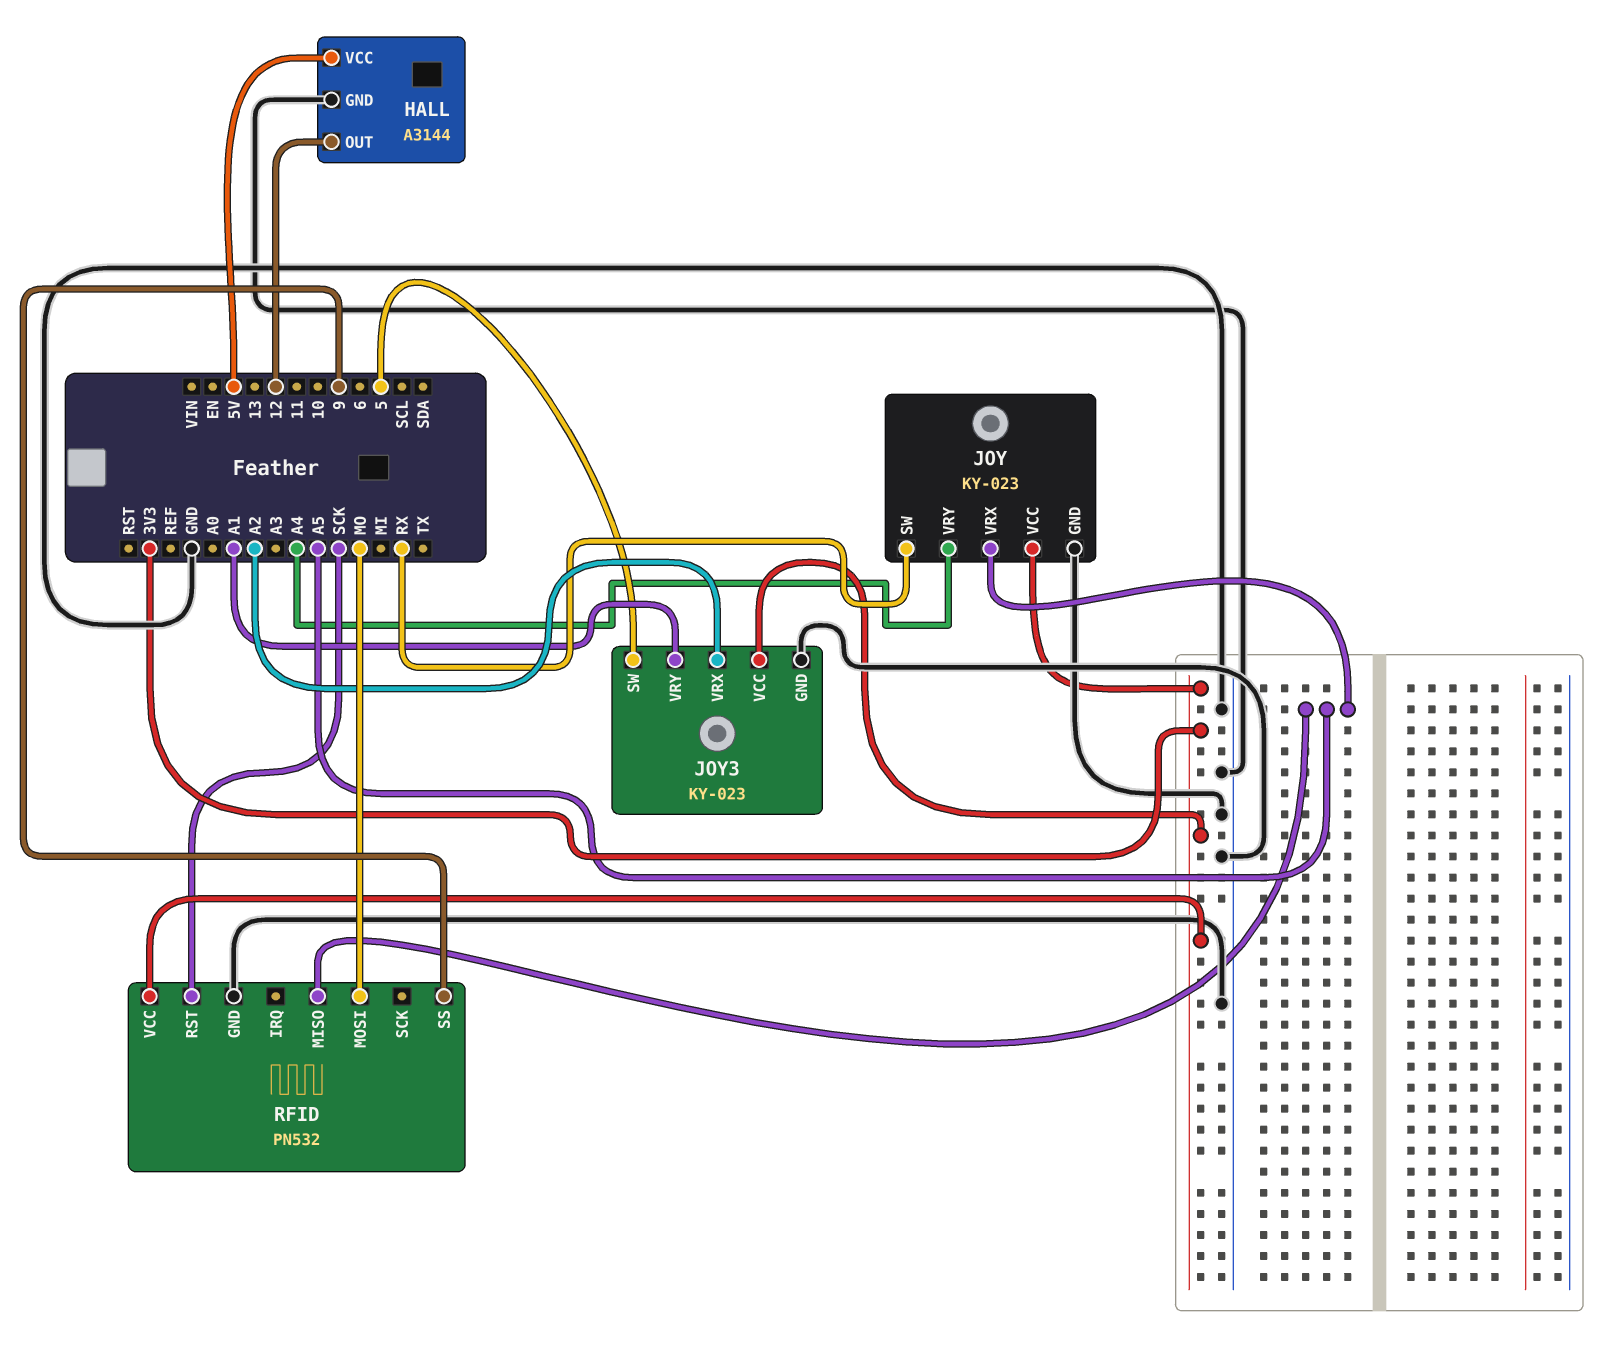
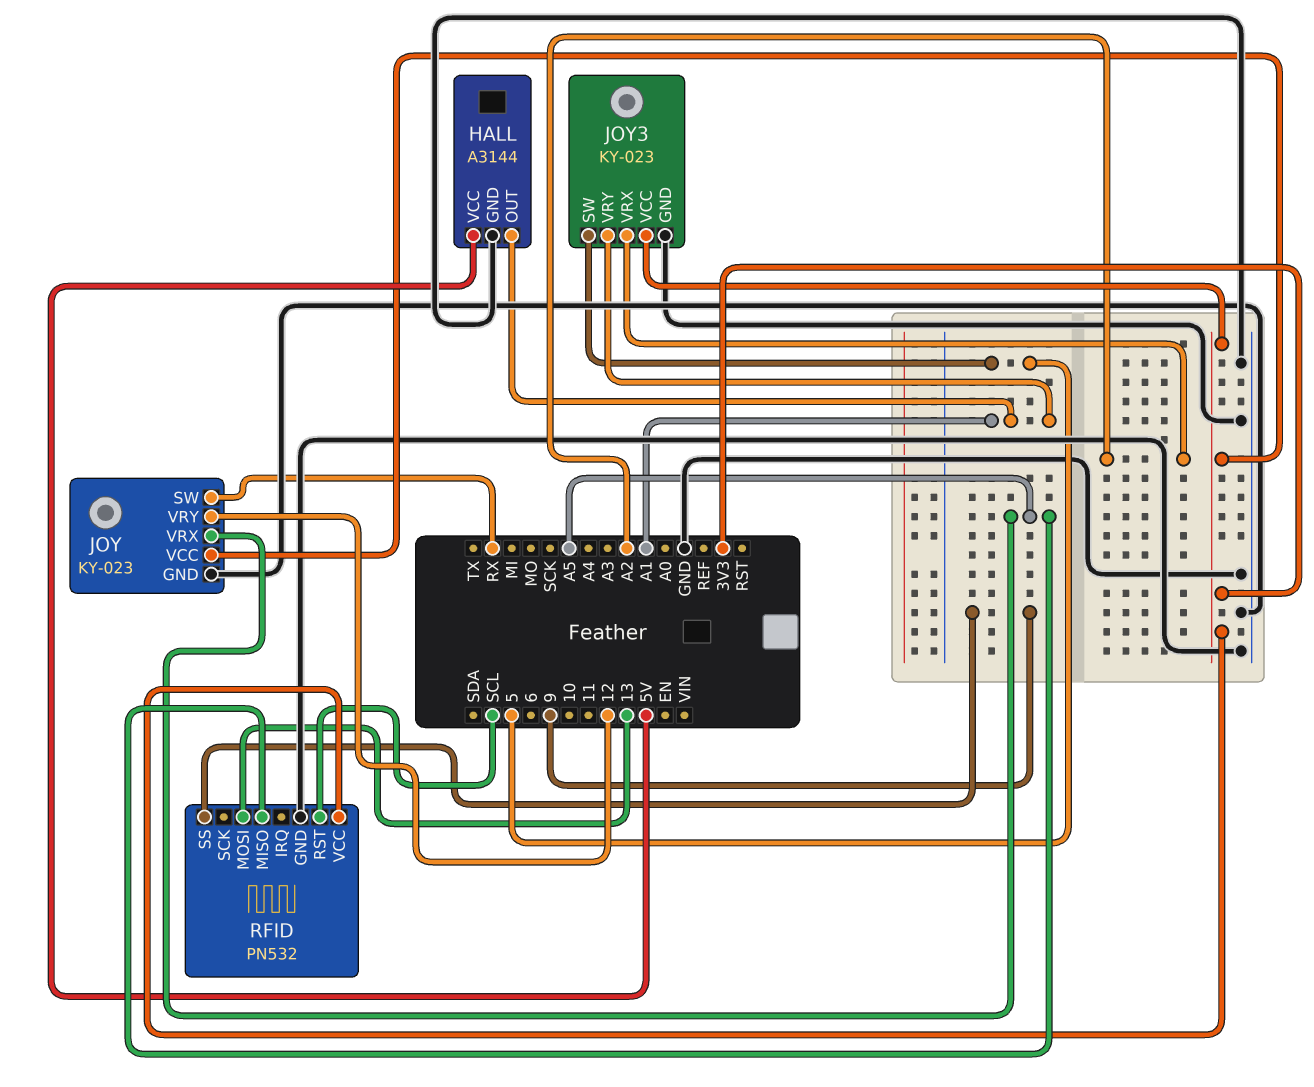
HALL pin OUT: 12 -> A1
JOY pin VRY: A4 -> 12
RFID pin MOSI: MO -> 13
RFID pin RST: SCK -> SCL

